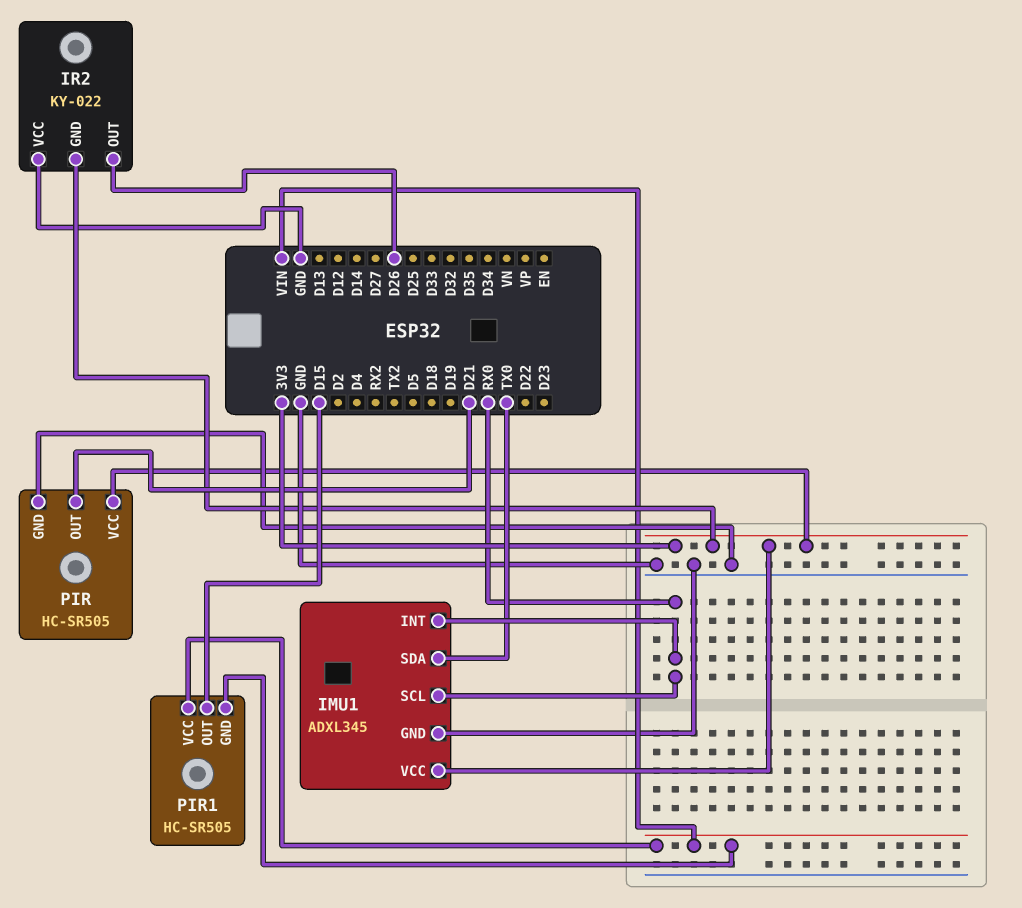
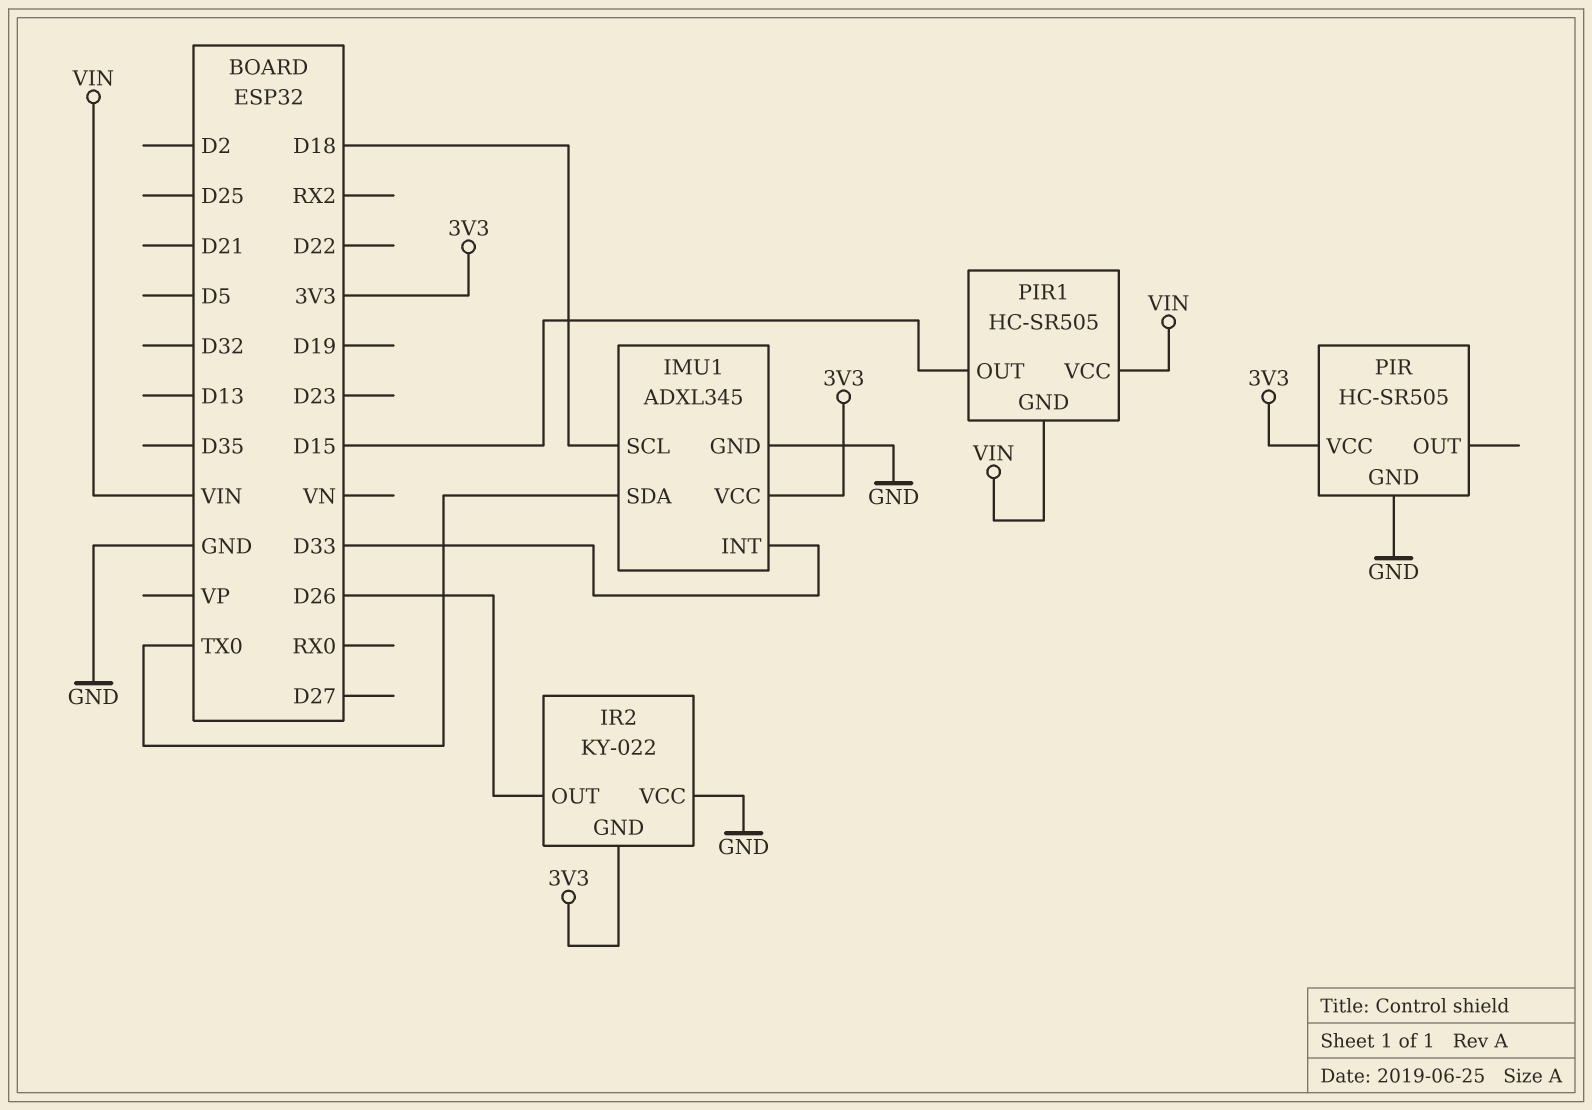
IMU1 pin INT: RX0 -> D33
IMU1 pin SCL: RX0 -> D18
PIR pin OUT: D21 -> none

